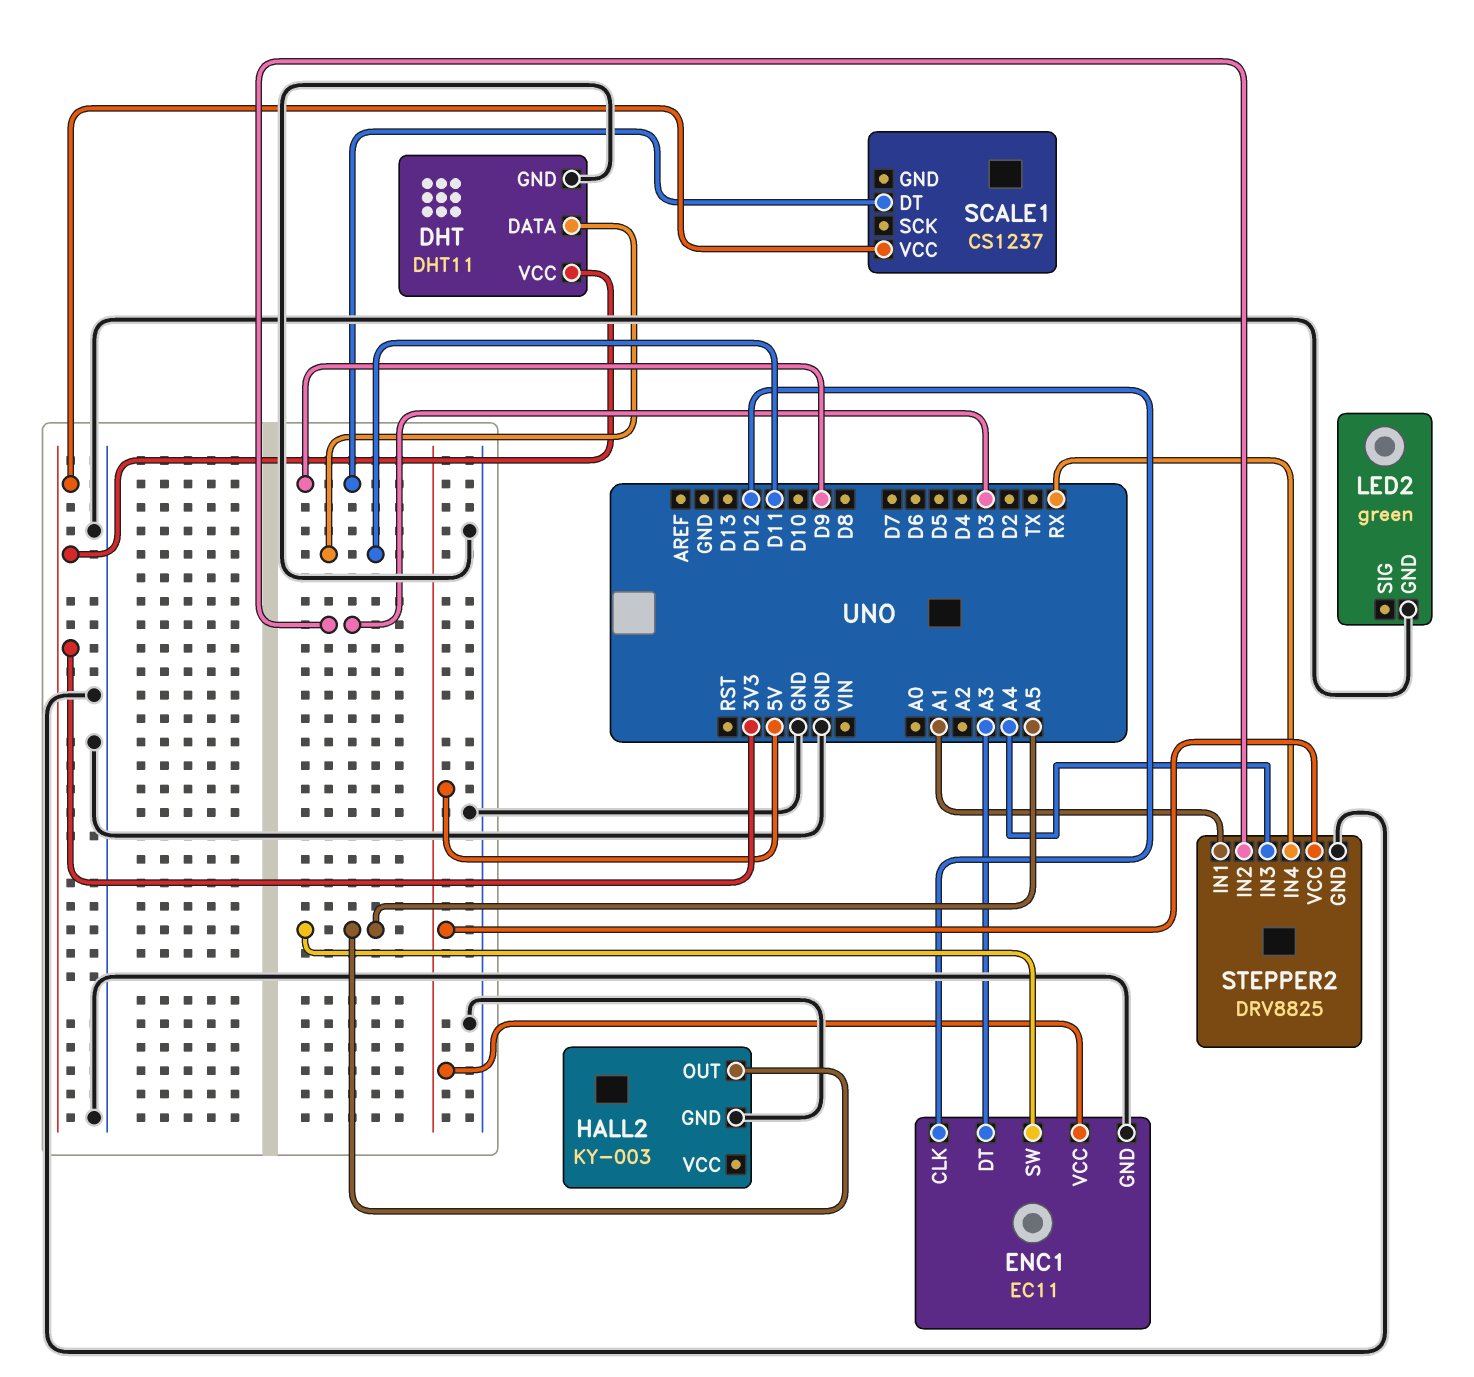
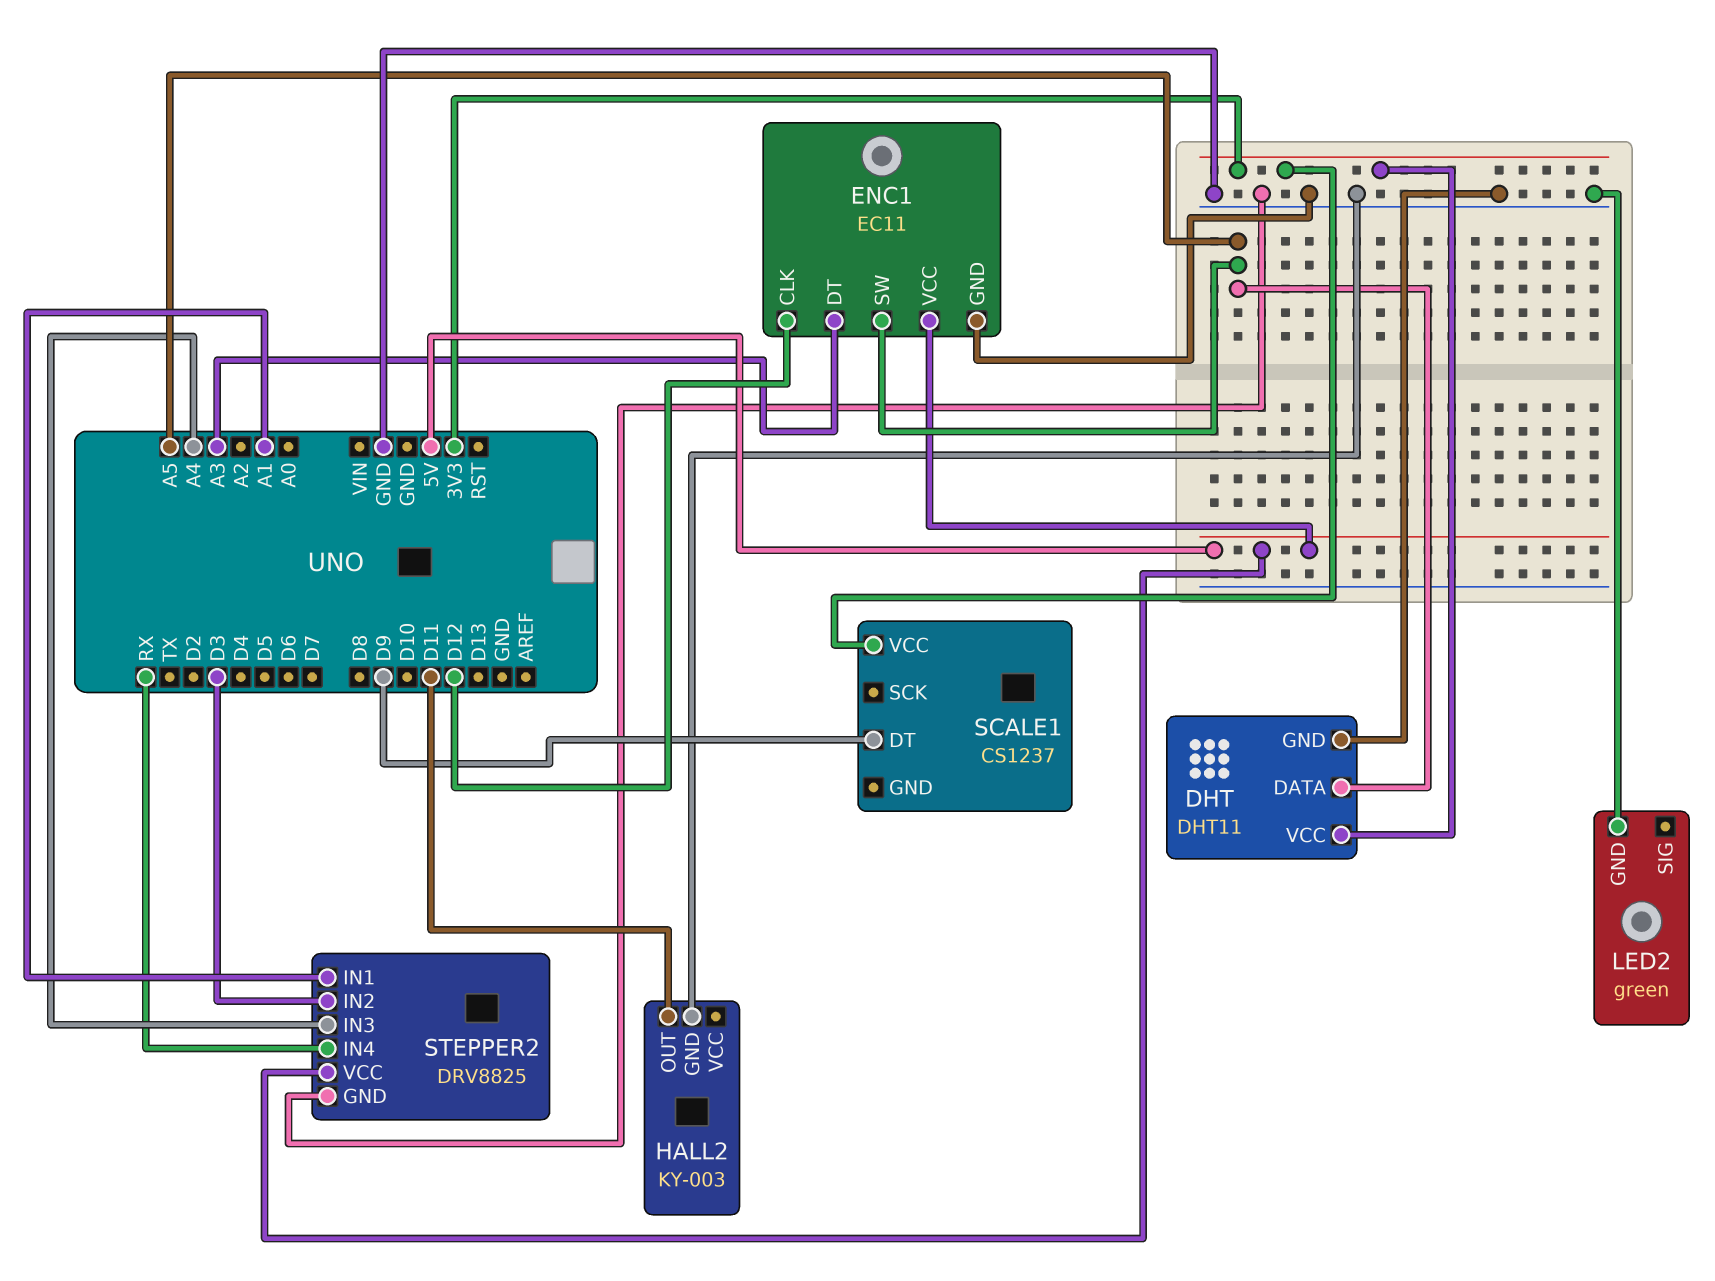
DHT pin DATA: D11 -> A5
HALL2 pin OUT: A5 -> D11

